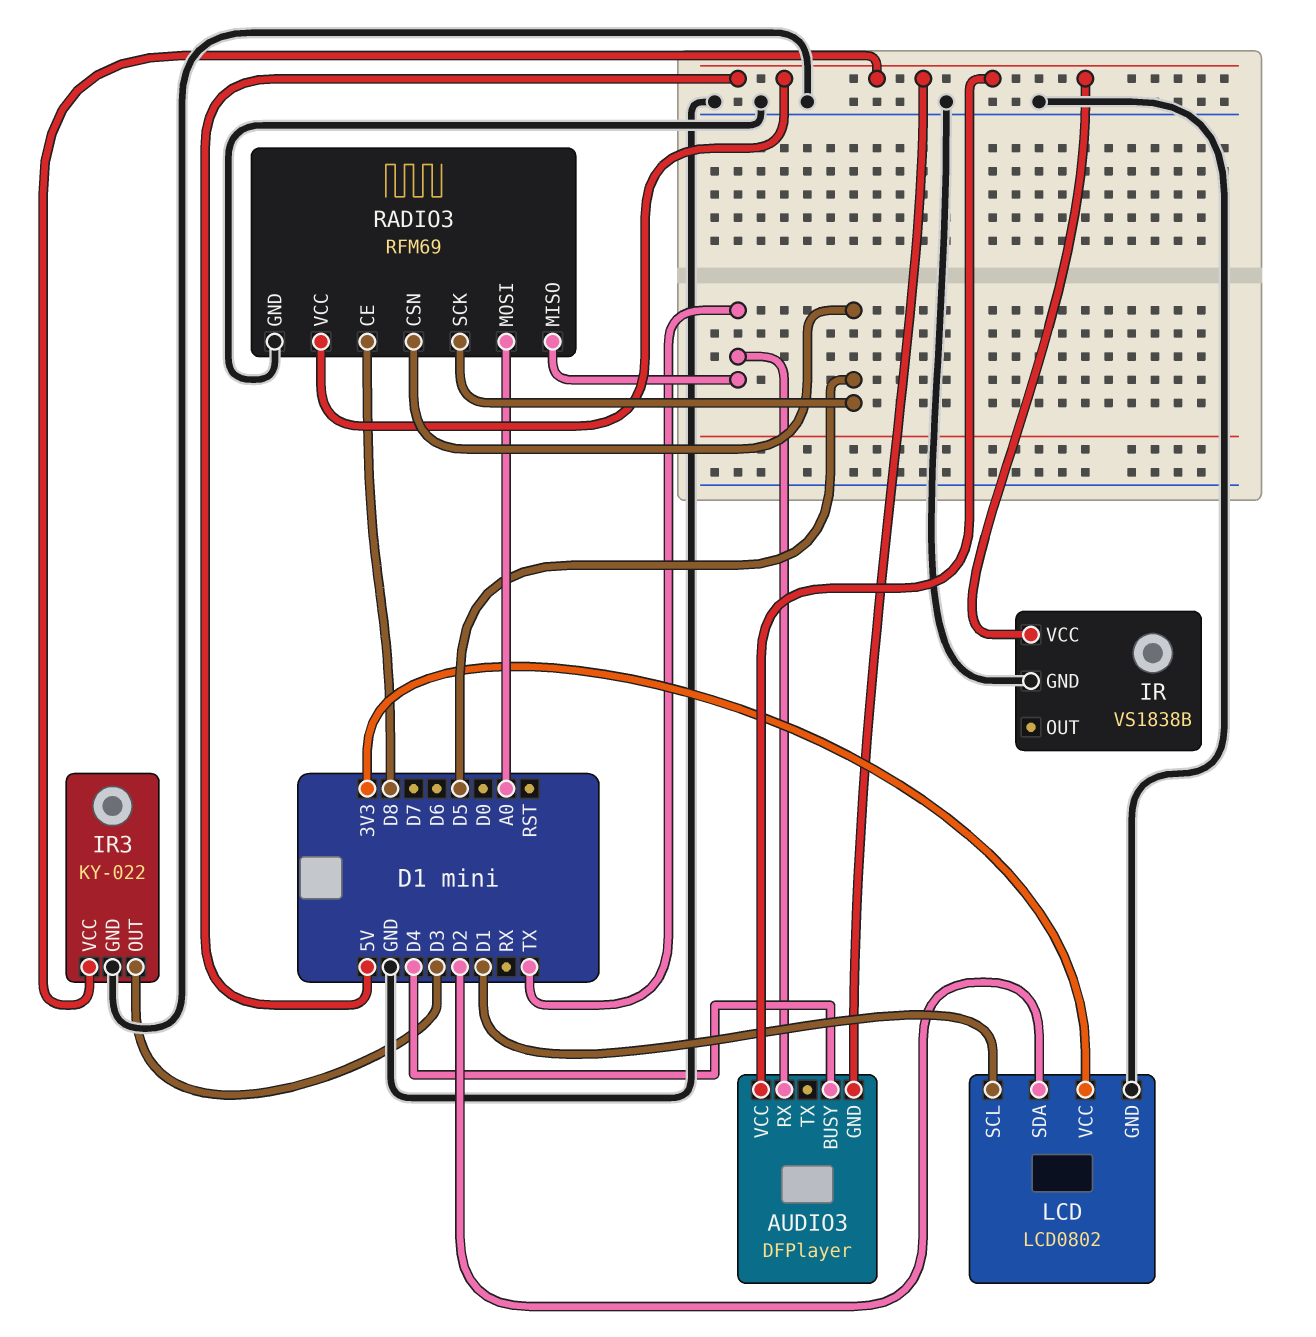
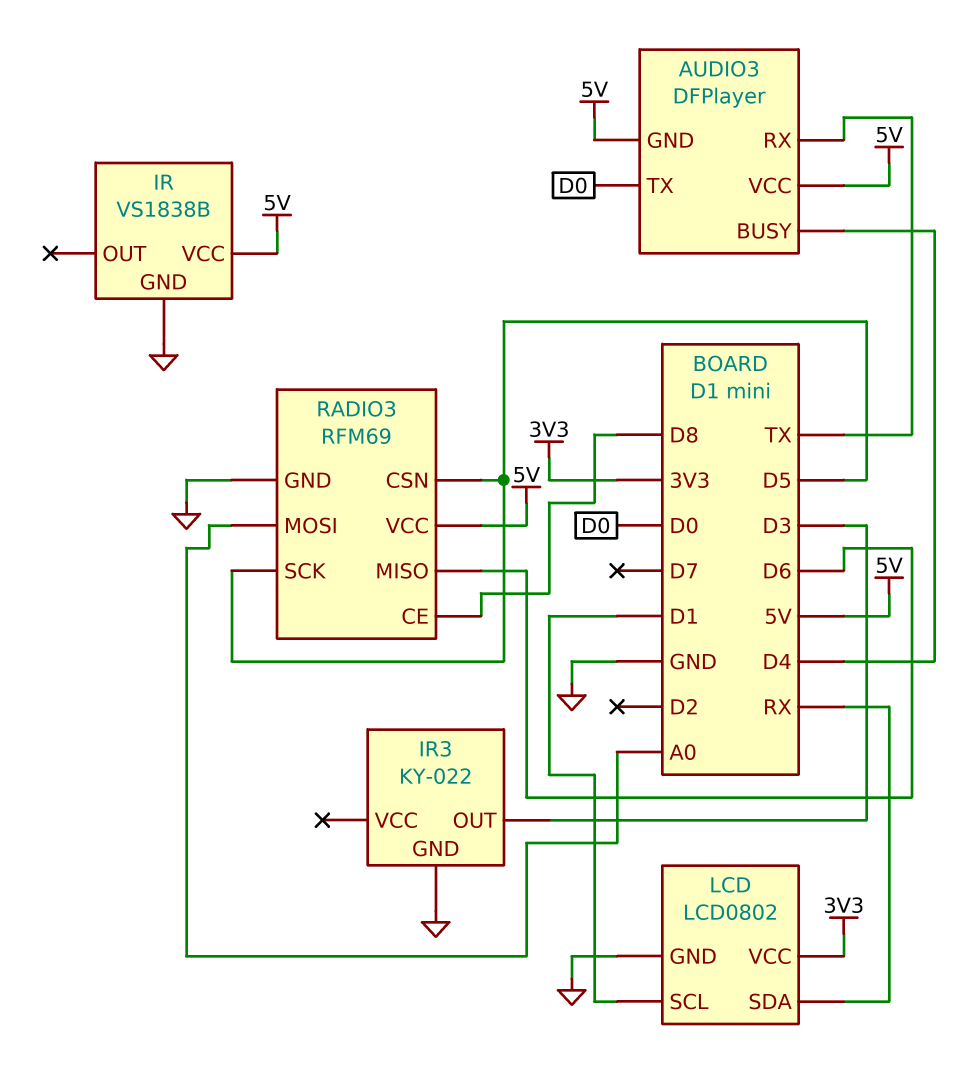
AUDIO3 pin TX: none -> D0
IR3 pin VCC: 5V -> none
LCD pin SDA: D2 -> RX
RADIO3 pin MISO: TX -> D6

